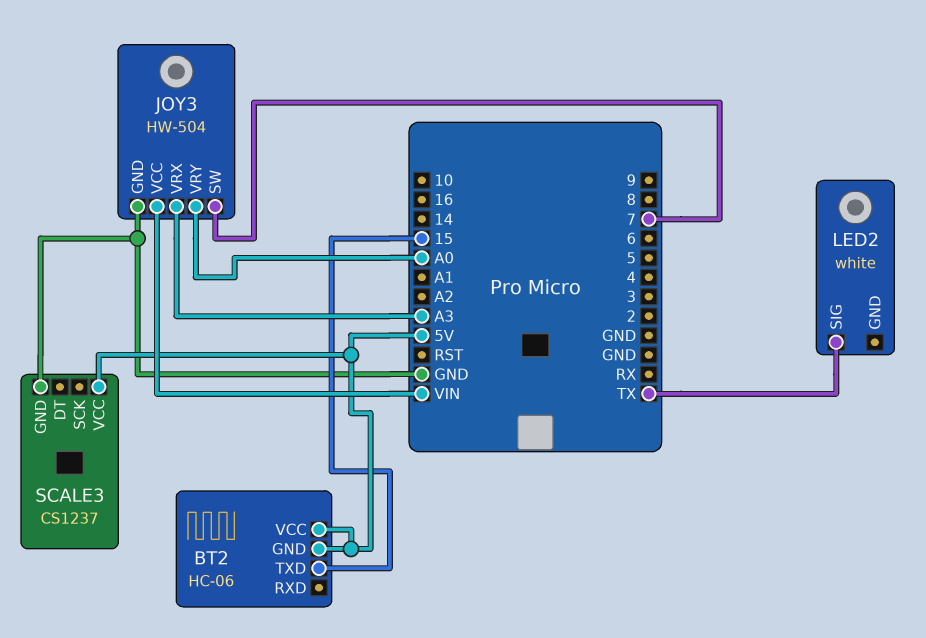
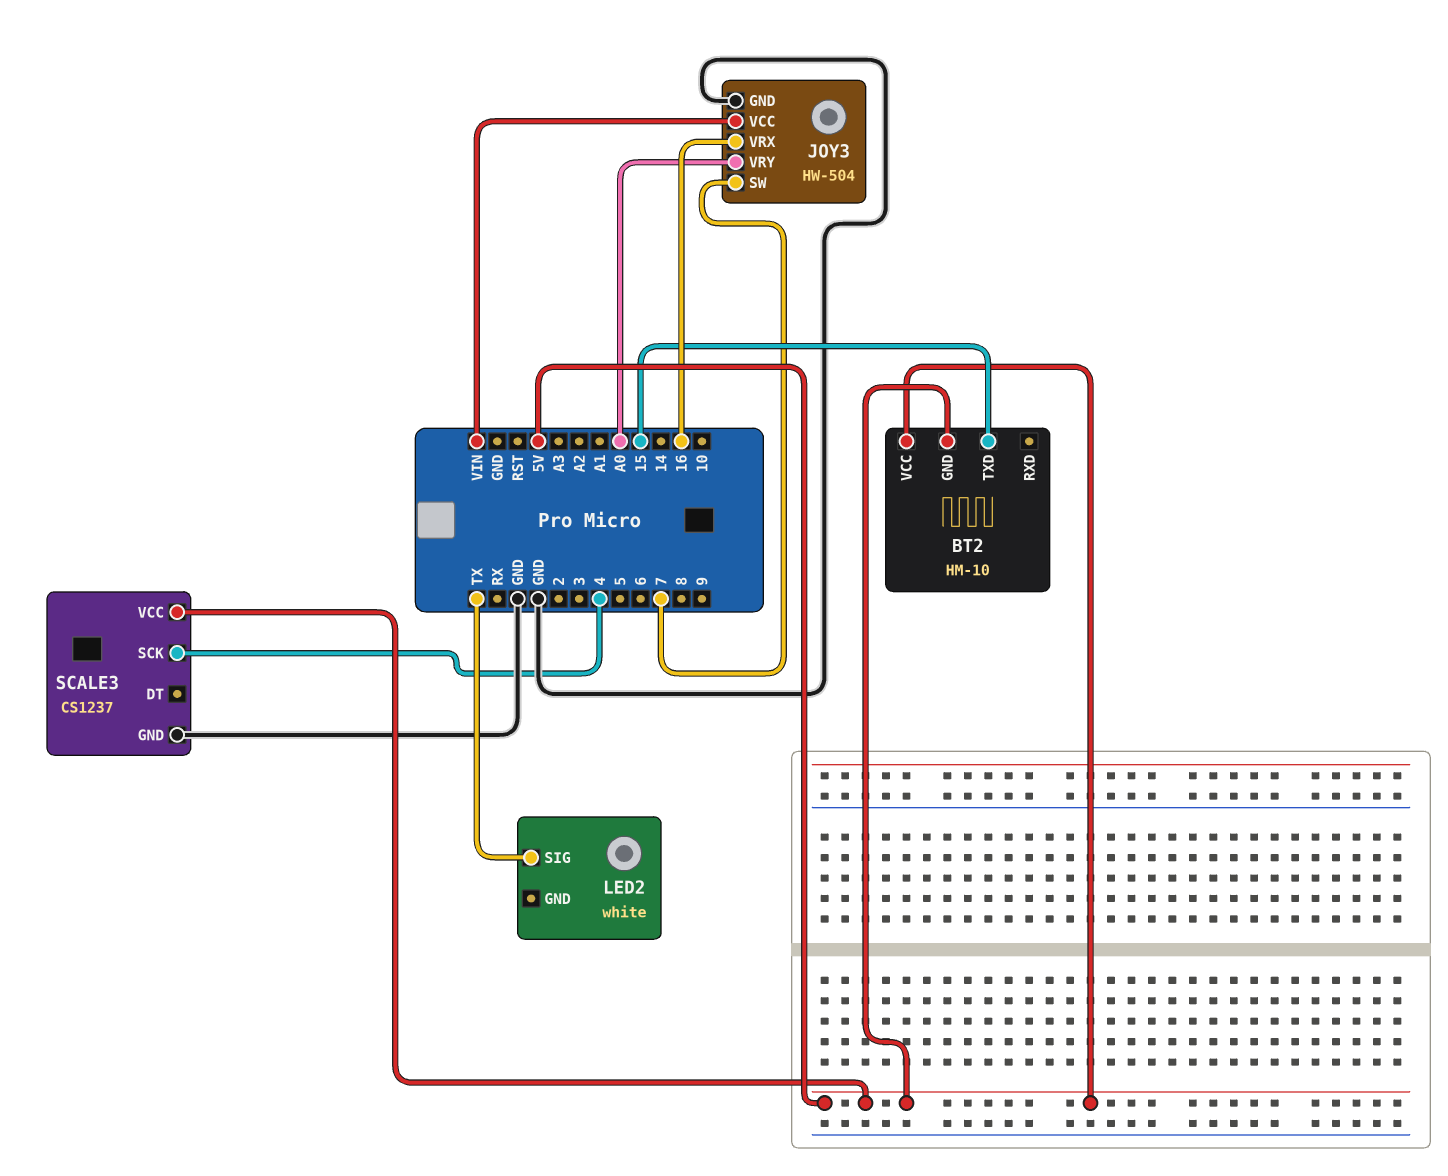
BT2: HC-06 -> HM-10
JOY3 pin VRX: A3 -> 16
SCALE3 pin SCK: none -> 4

